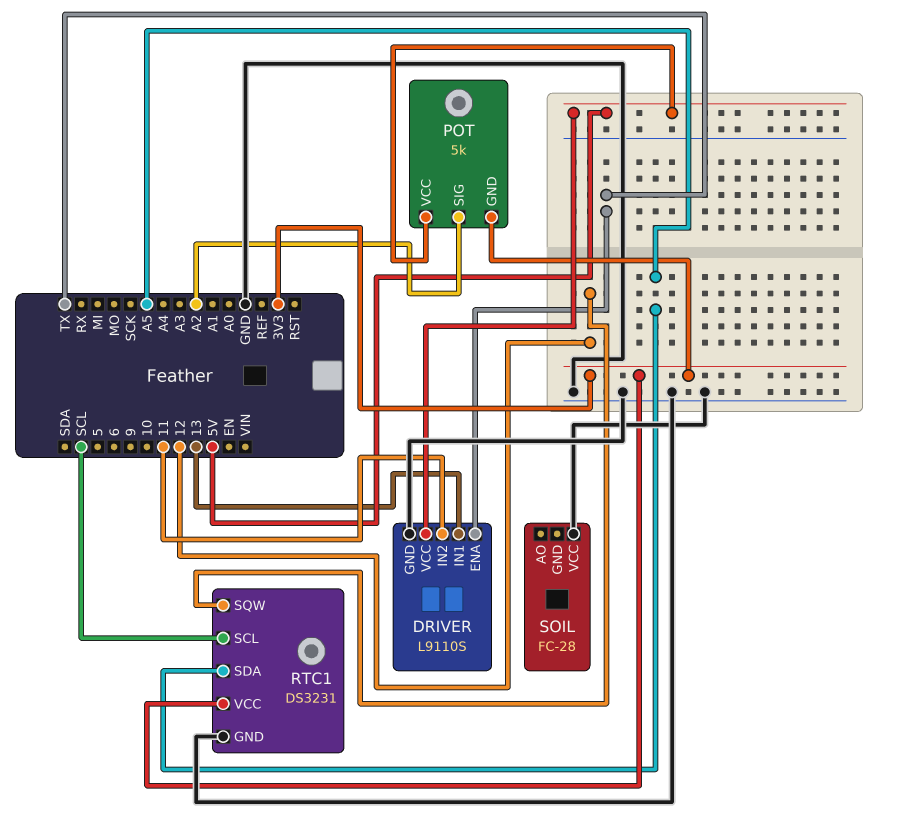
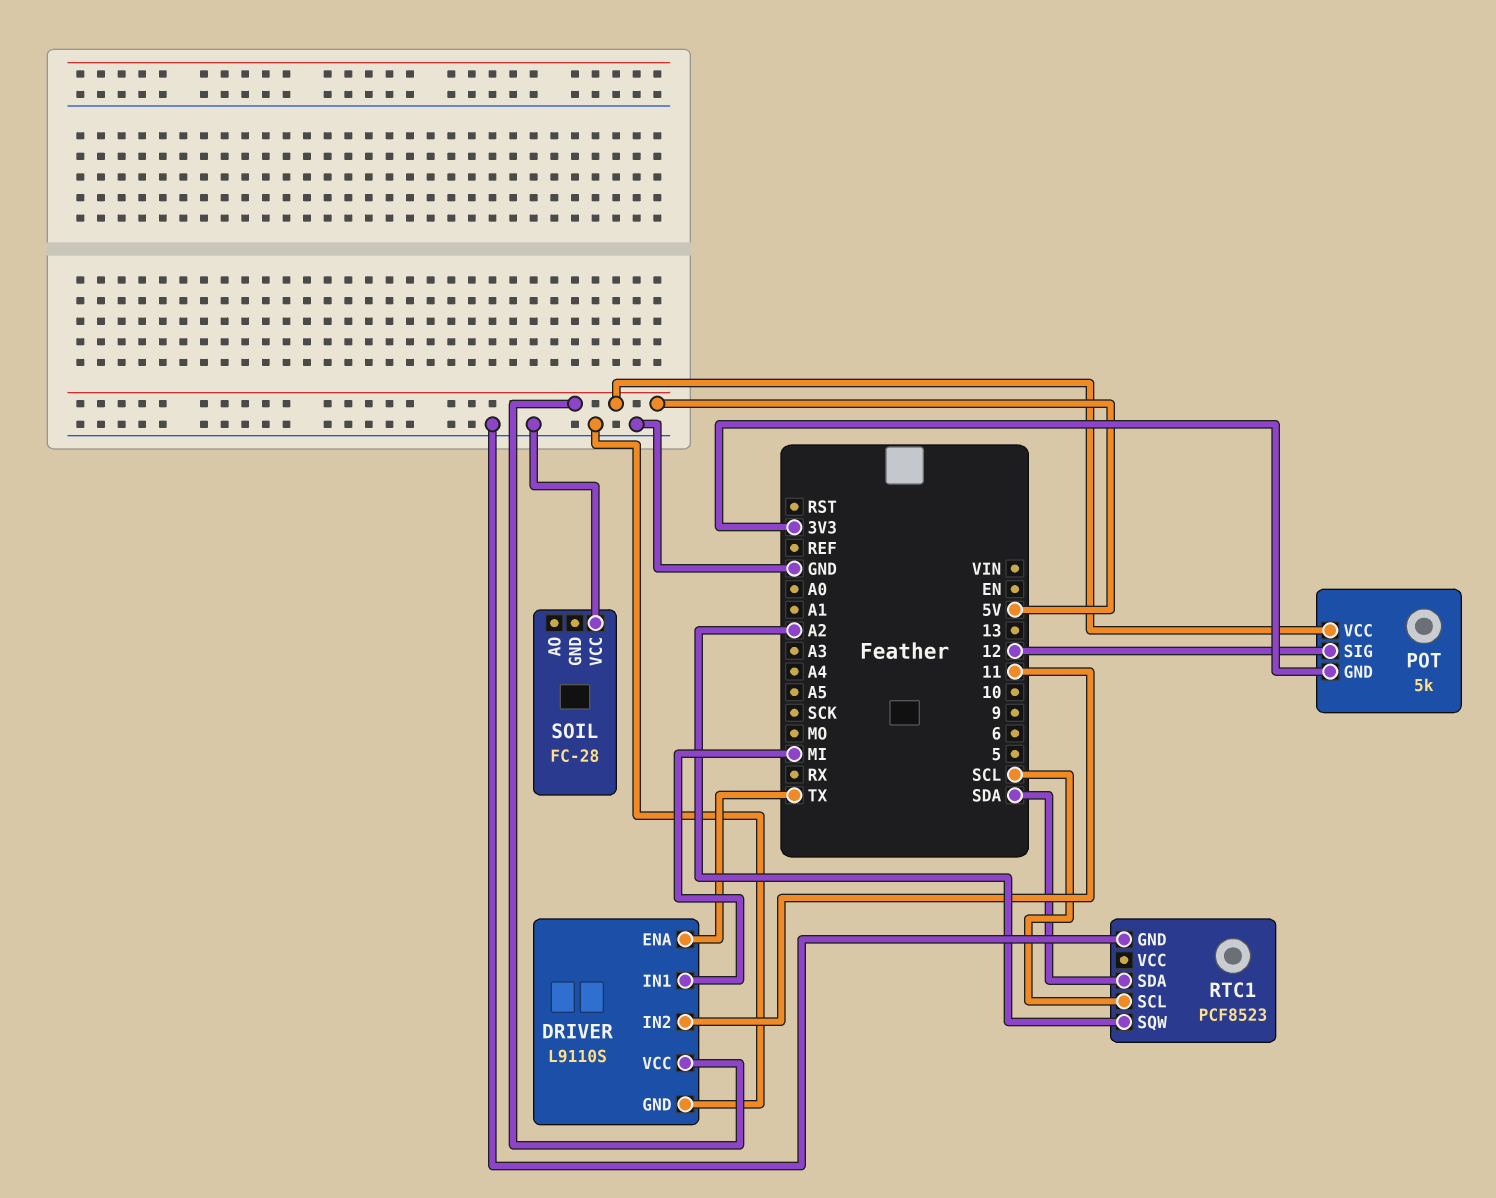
DRIVER pin IN1: 13 -> MI
POT pin SIG: A2 -> 12
RTC1: DS3231 -> PCF8523
RTC1 pin SDA: A5 -> SDA
RTC1 pin SQW: 12 -> A2
RTC1 pin VCC: 3V3 -> none

